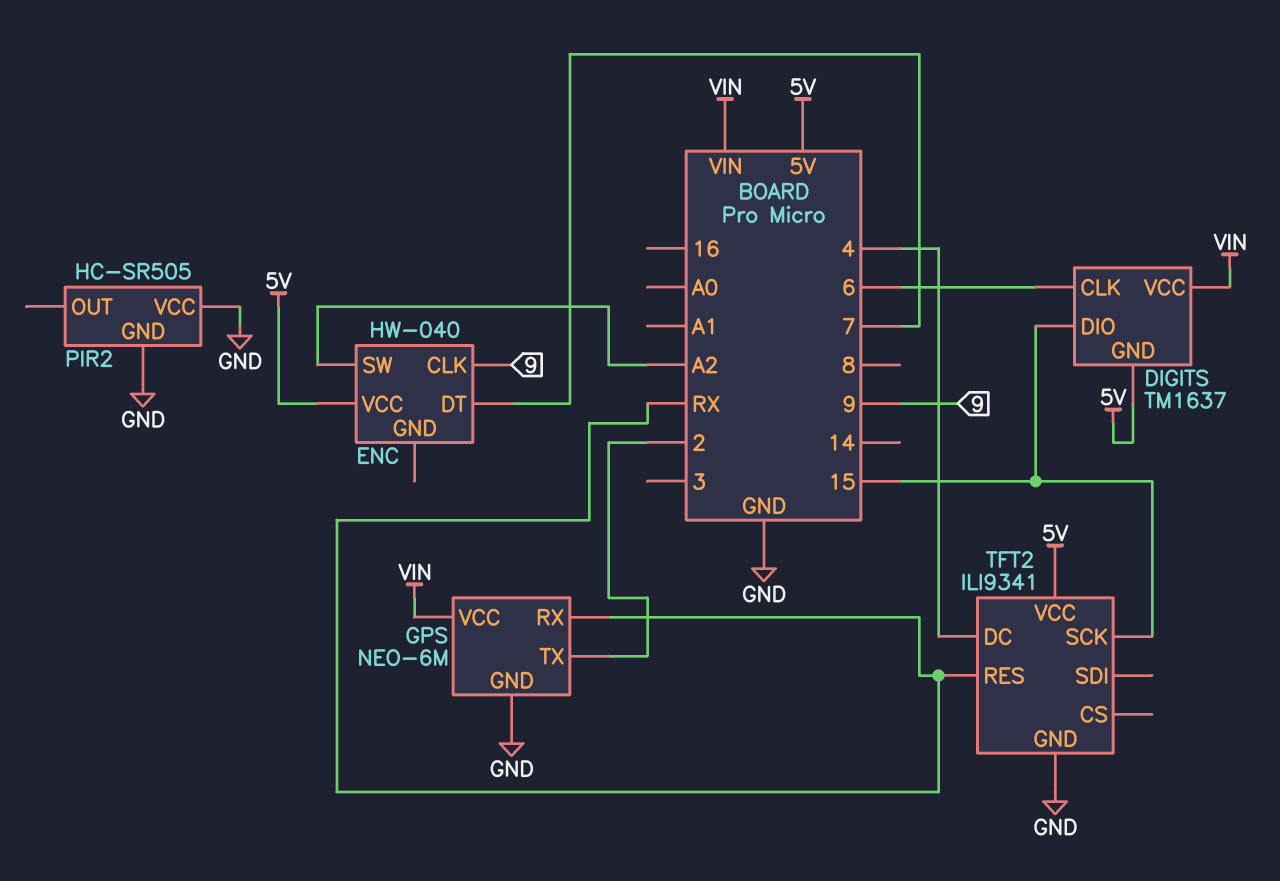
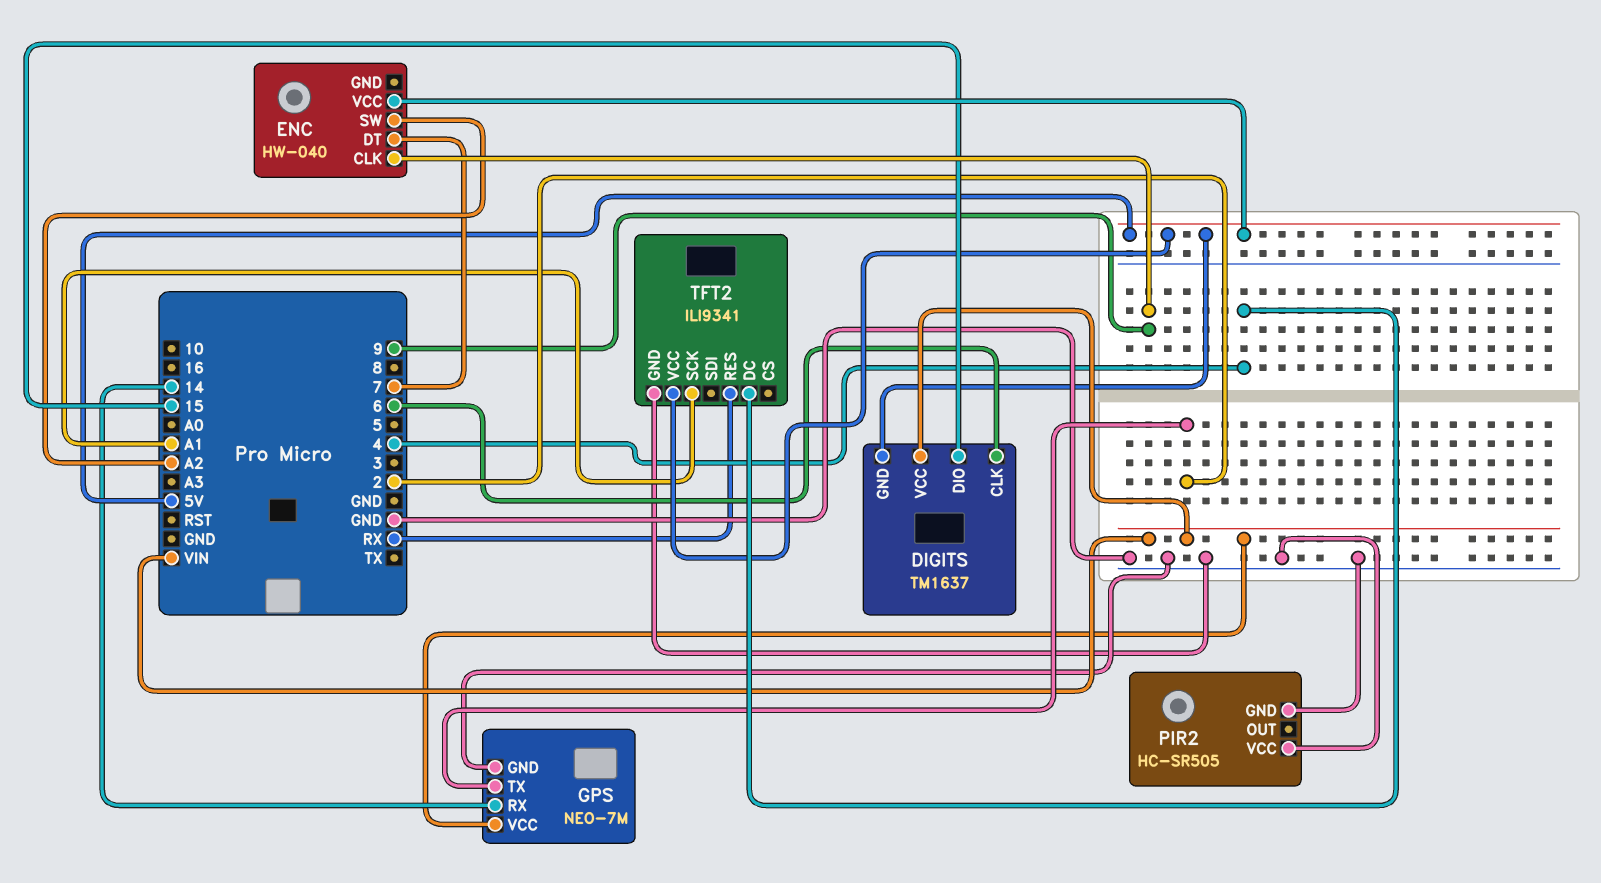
GPS: NEO-6M -> NEO-7M
GPS pin RX: RX -> 14
TFT2 pin SCK: 15 -> A1

